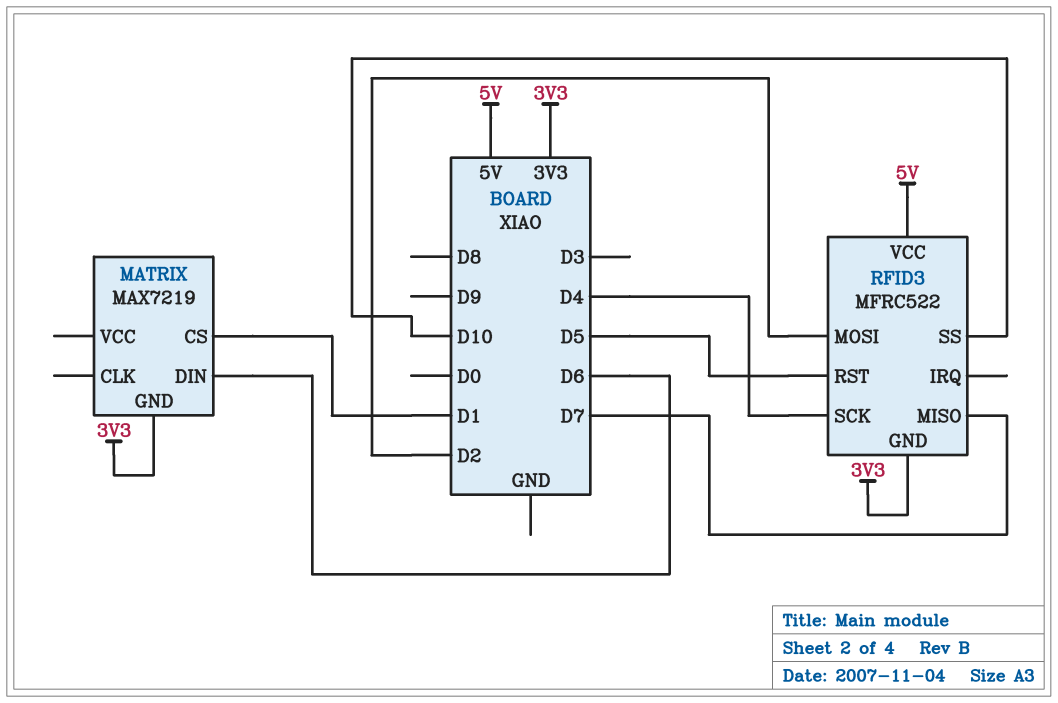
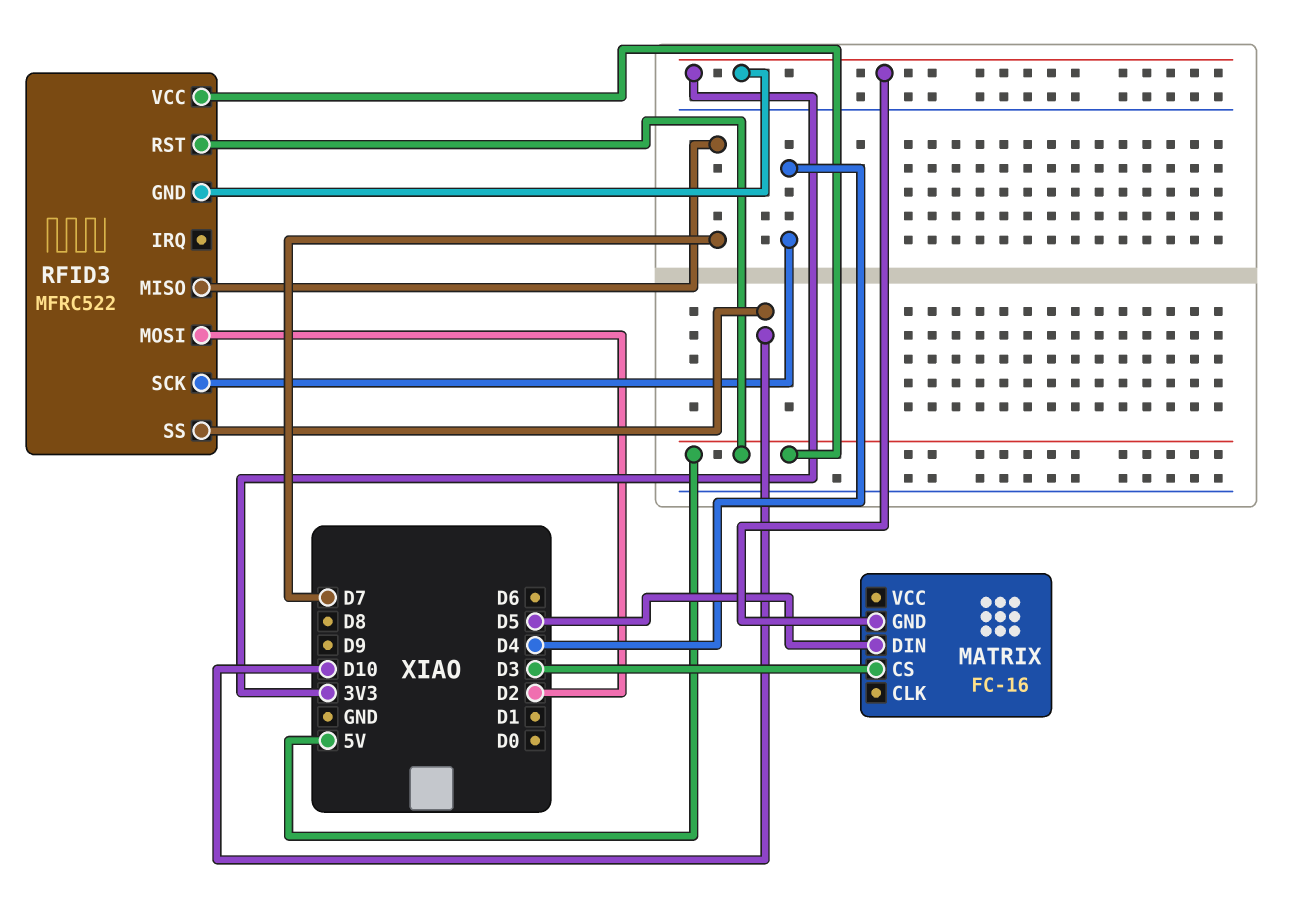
MATRIX: MAX7219 -> FC-16
MATRIX pin CS: D1 -> D3
MATRIX pin DIN: D6 -> D5
RFID3 pin RST: D5 -> 5V

